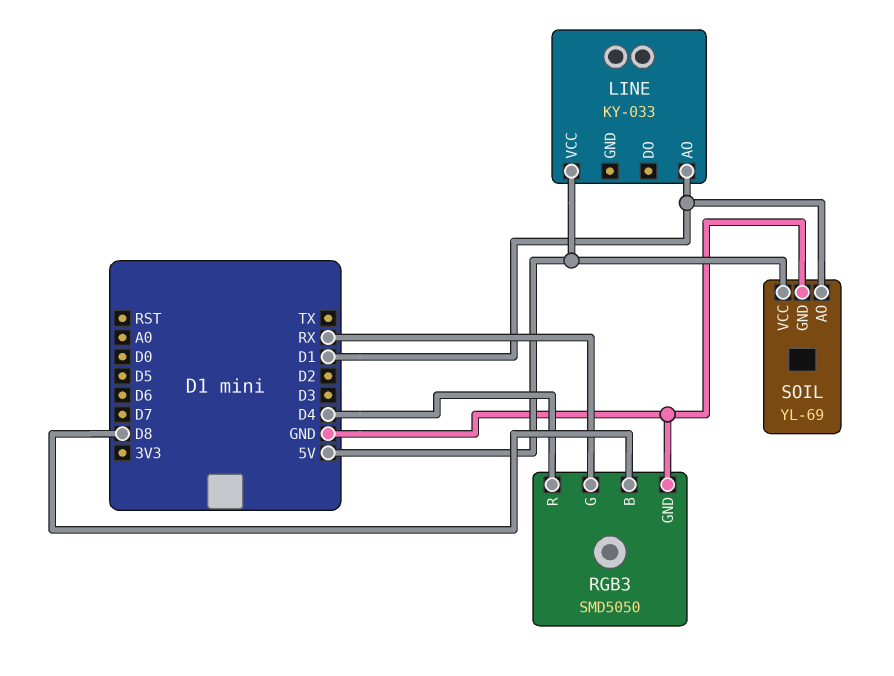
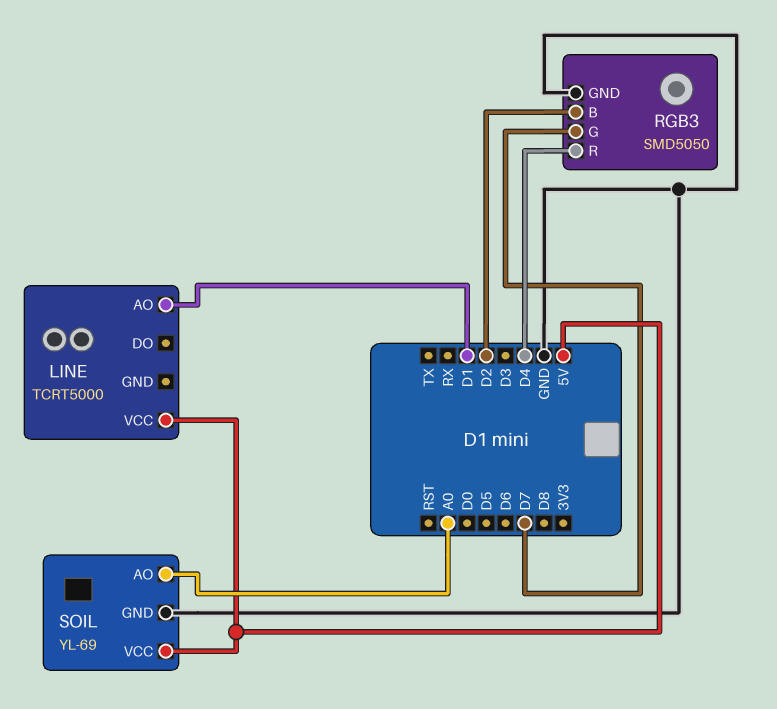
LINE: KY-033 -> TCRT5000
RGB3 pin B: D8 -> D2
RGB3 pin G: RX -> D7
SOIL pin AO: D1 -> A0

